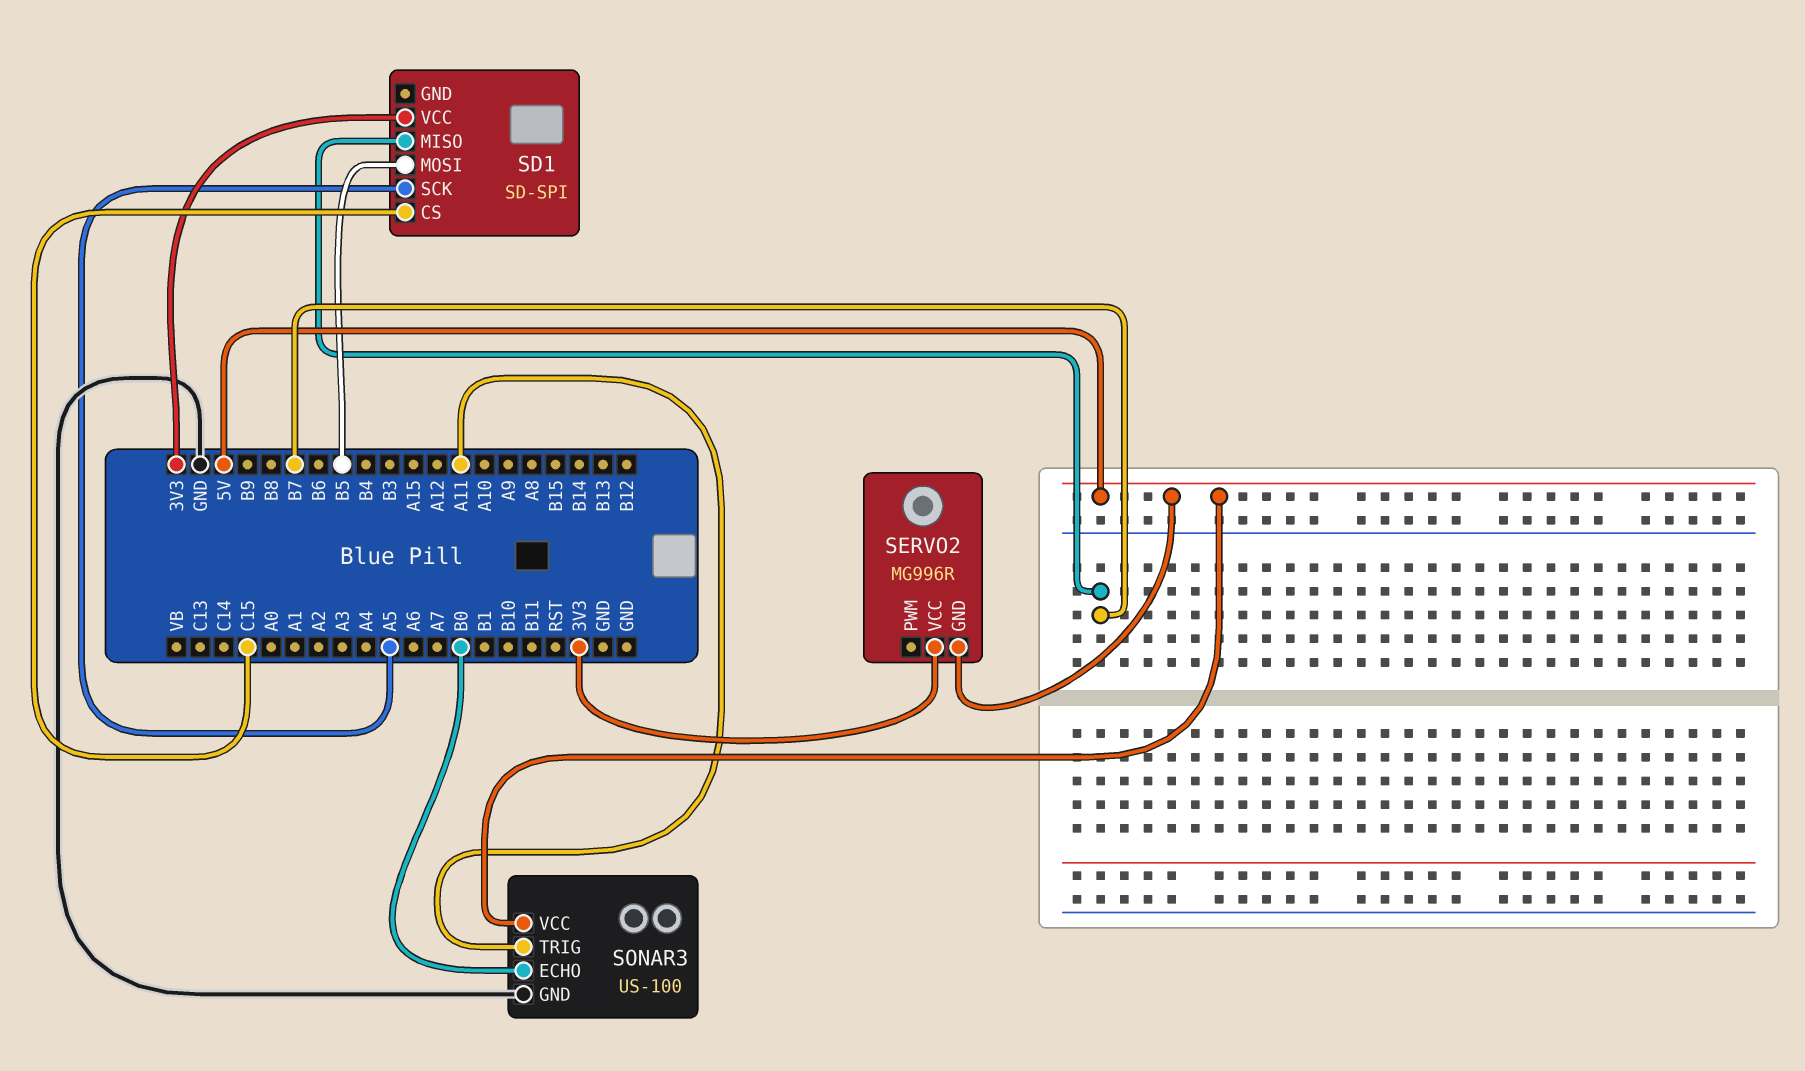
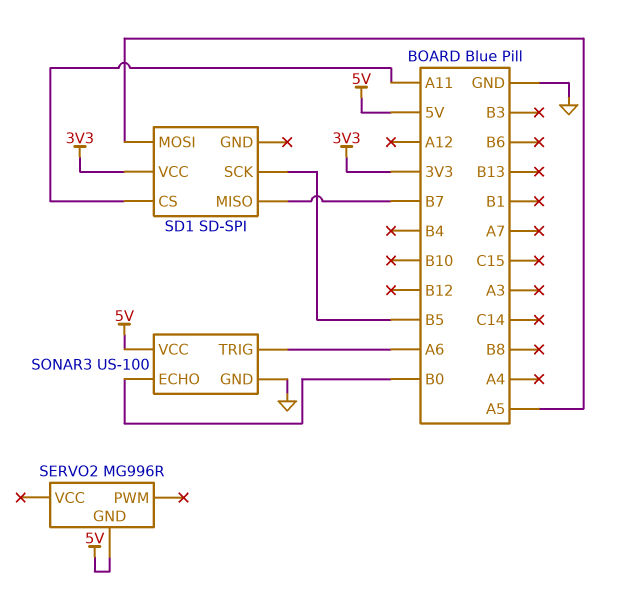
SD1 pin CS: C15 -> A11
SD1 pin MOSI: B5 -> A5
SD1 pin SCK: A5 -> B5
SERVO2 pin VCC: 3V3 -> none
SONAR3 pin TRIG: A11 -> A6

